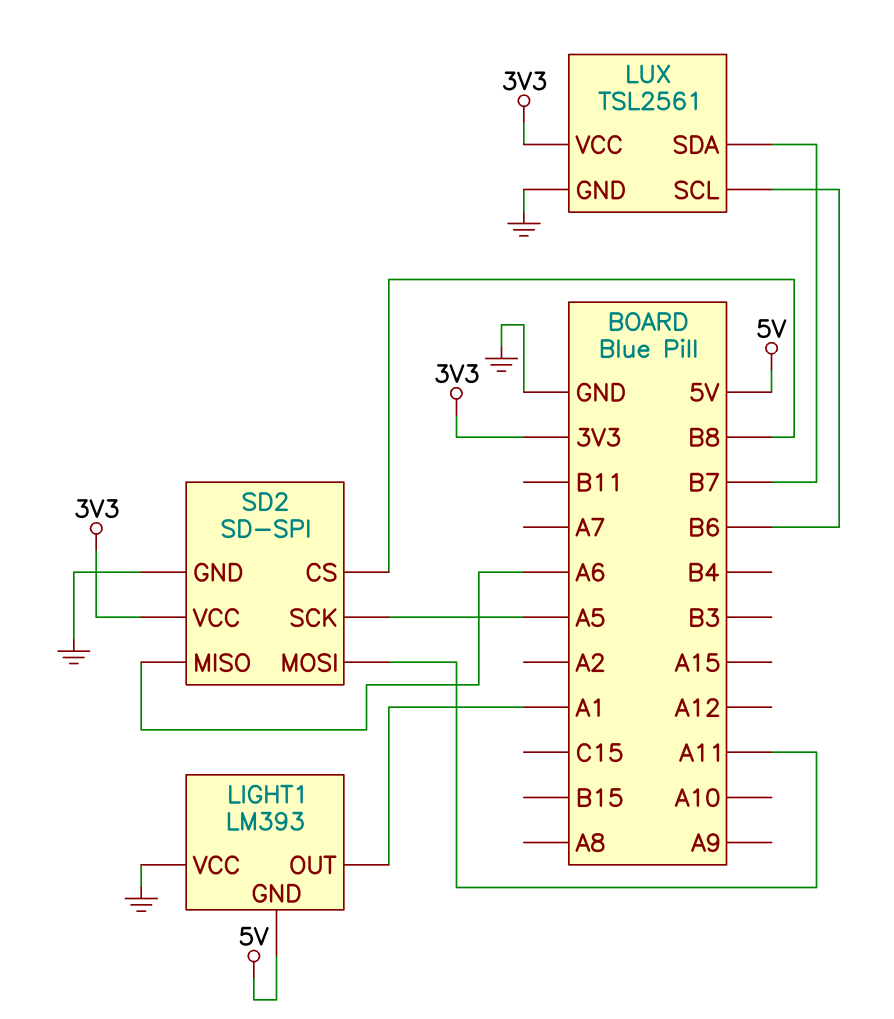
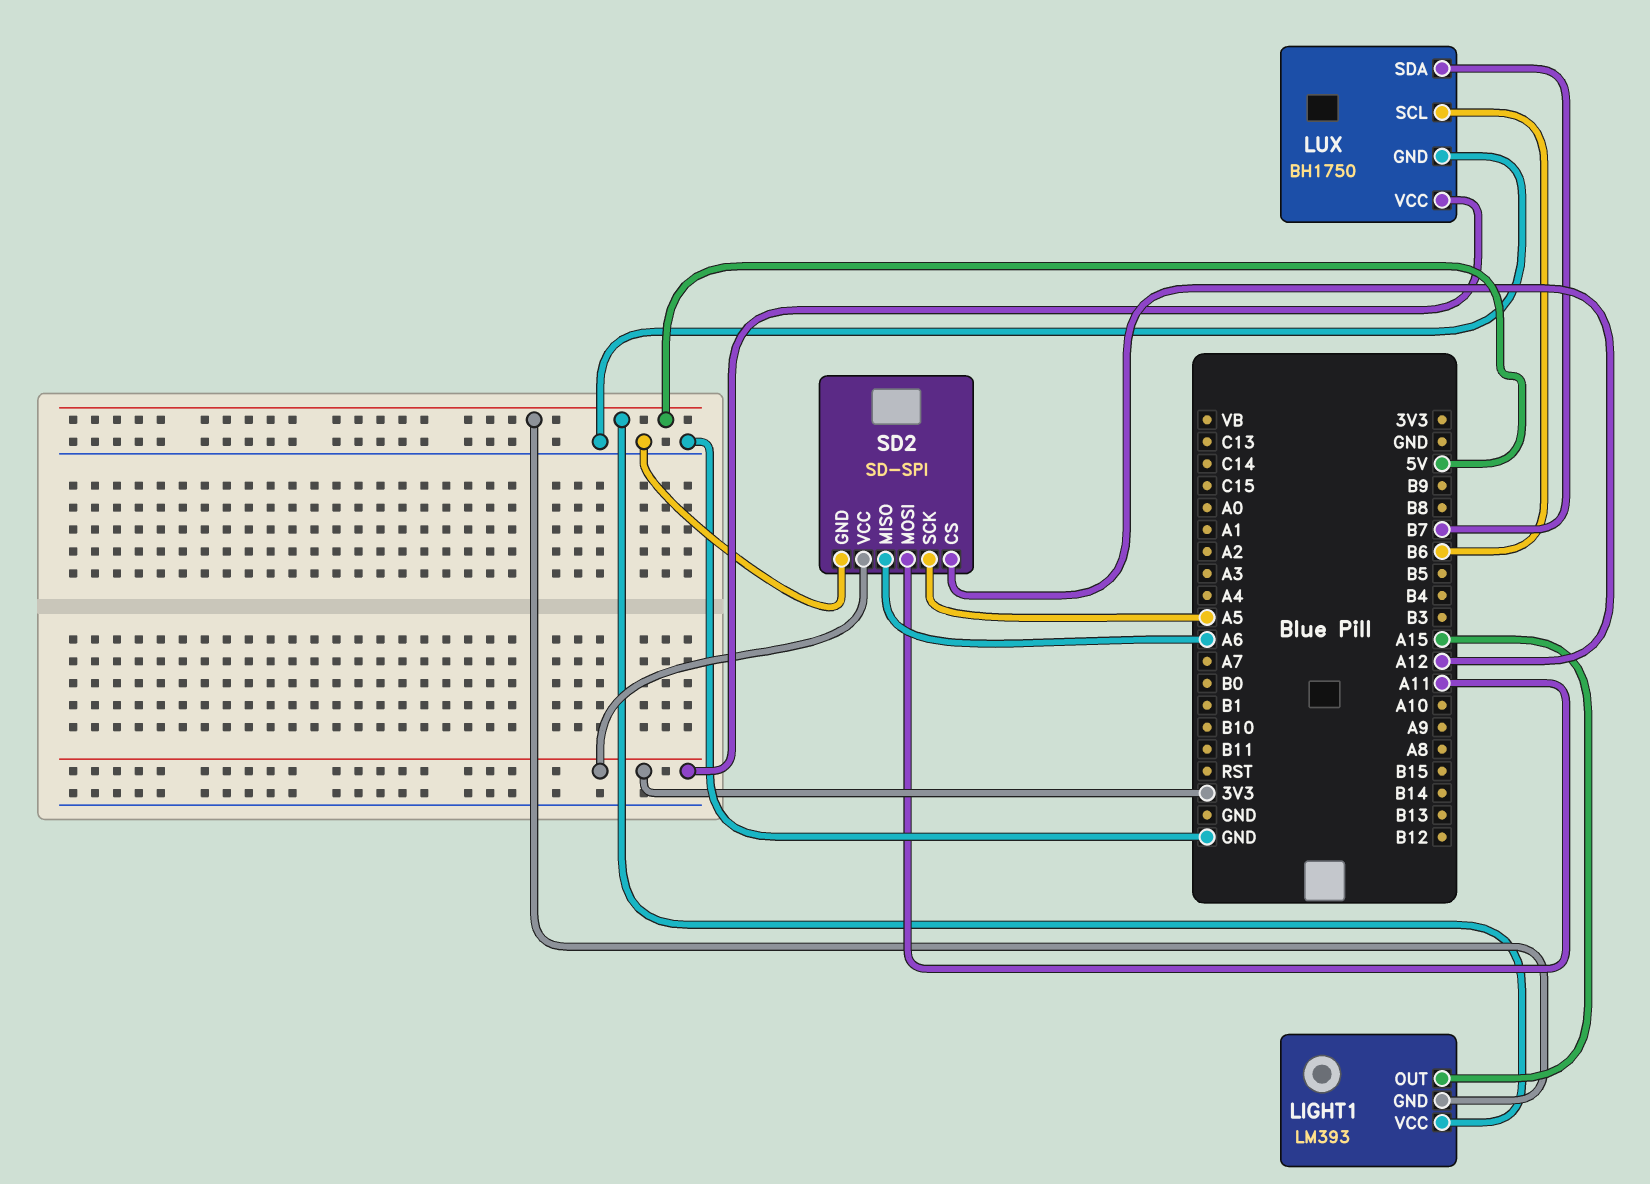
LIGHT1 pin OUT: A1 -> A15
LIGHT1 pin VCC: GND -> 5V
LUX: TSL2561 -> BH1750
SD2 pin CS: B8 -> A12

